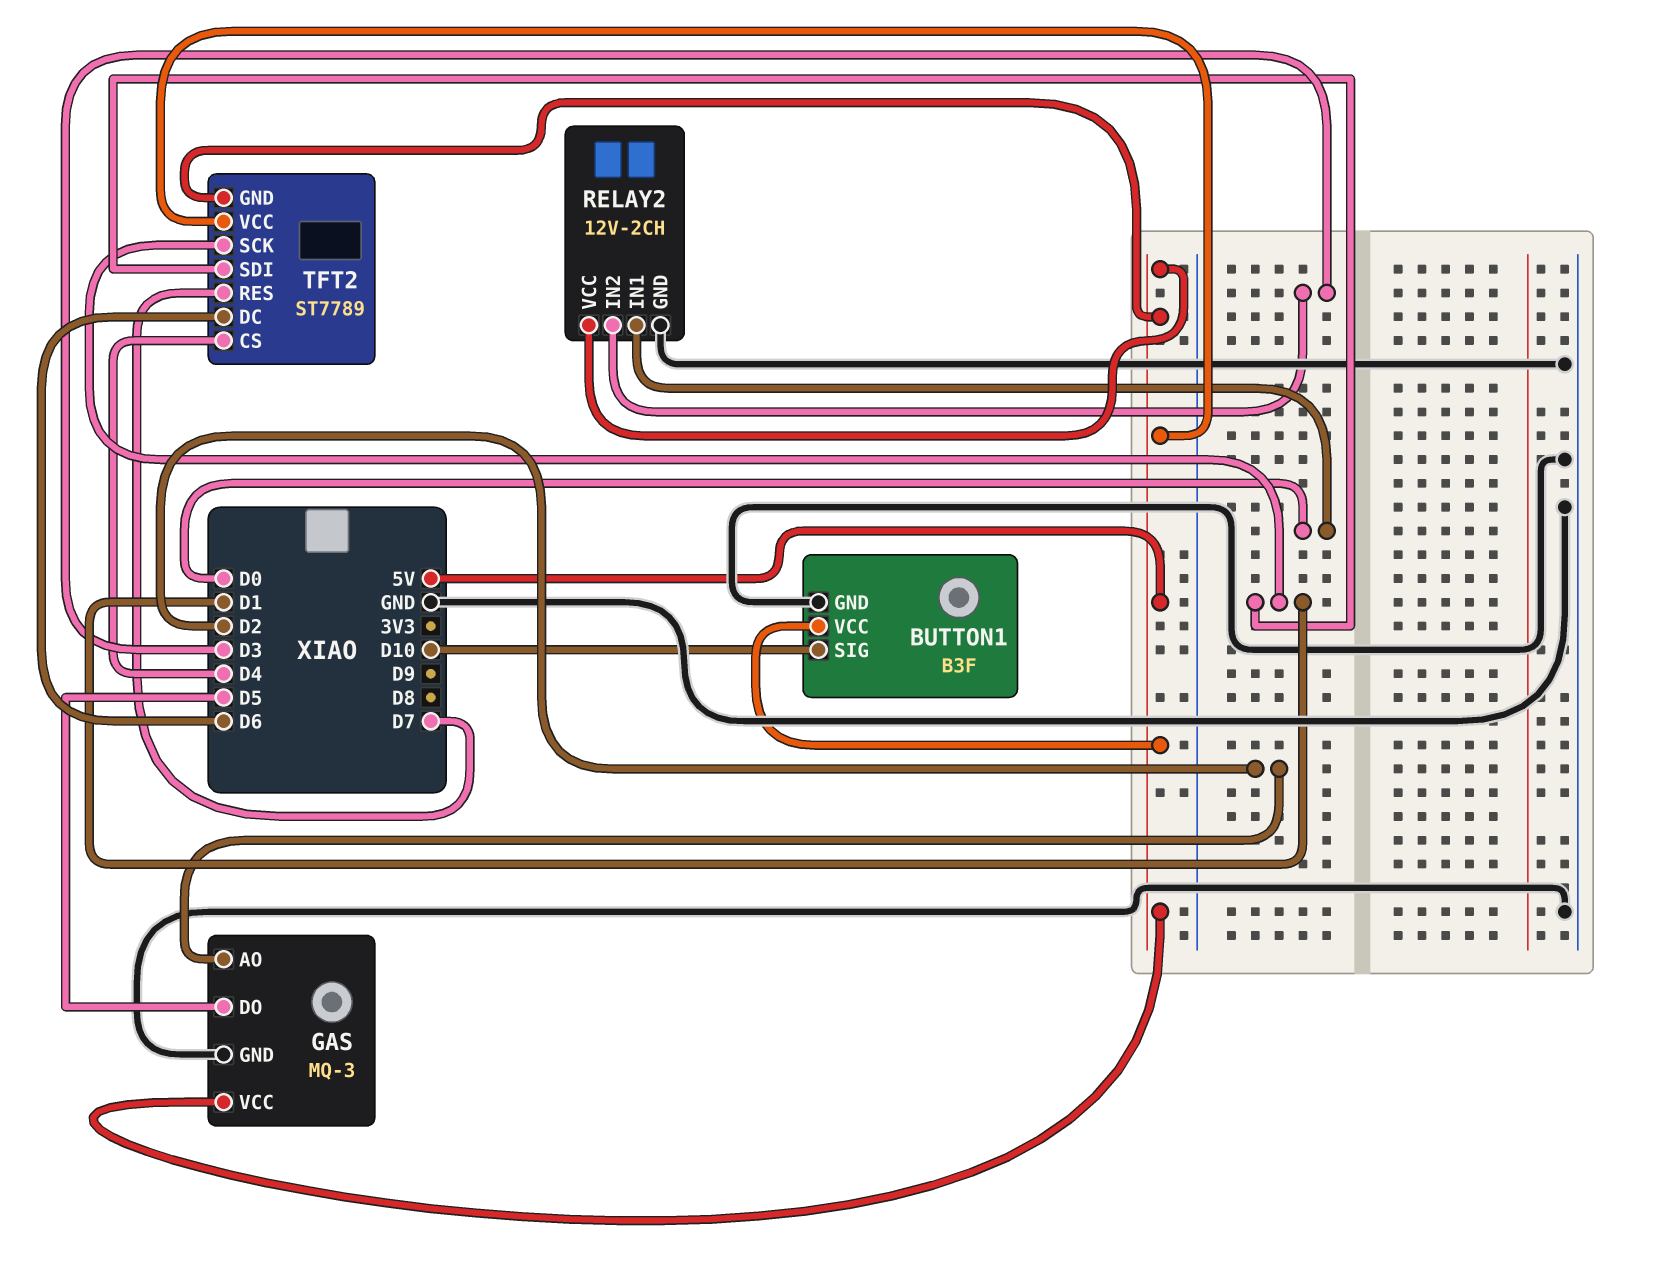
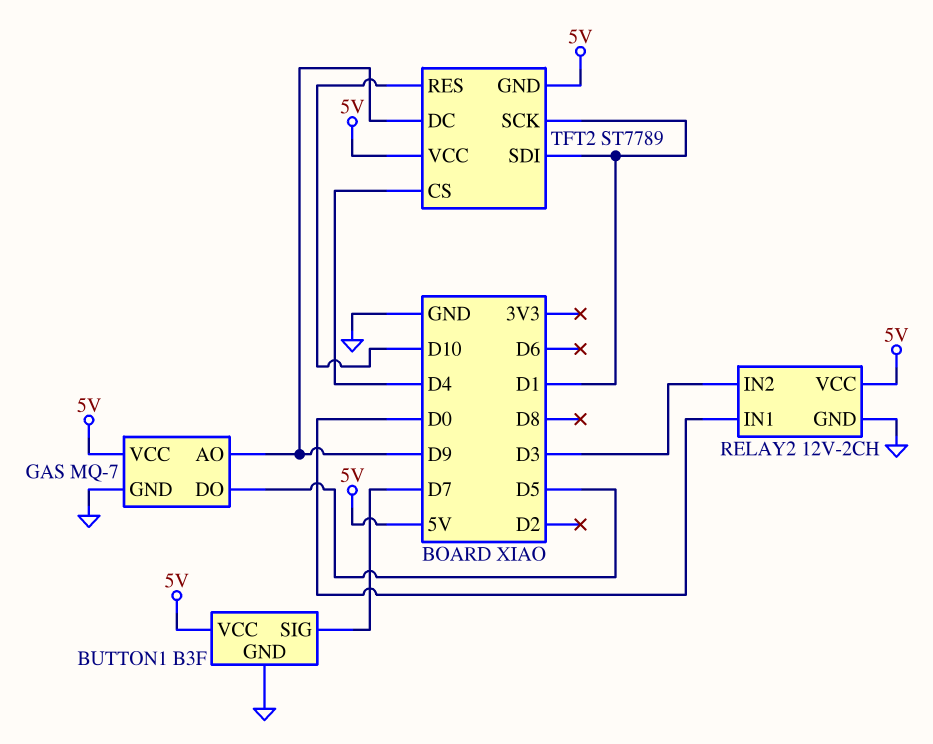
BUTTON1 pin SIG: D10 -> D7
GAS: MQ-3 -> MQ-7
GAS pin AO: D2 -> D9
TFT2 pin DC: D6 -> D9
TFT2 pin RES: D7 -> D10

